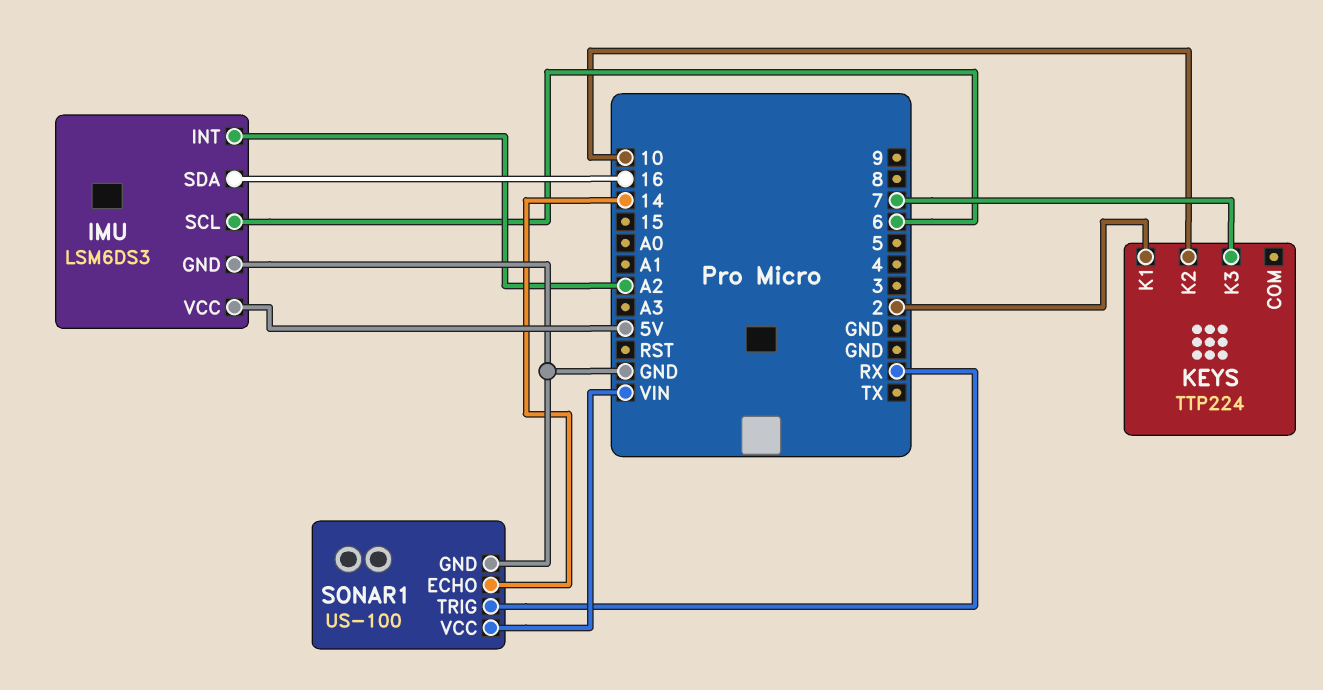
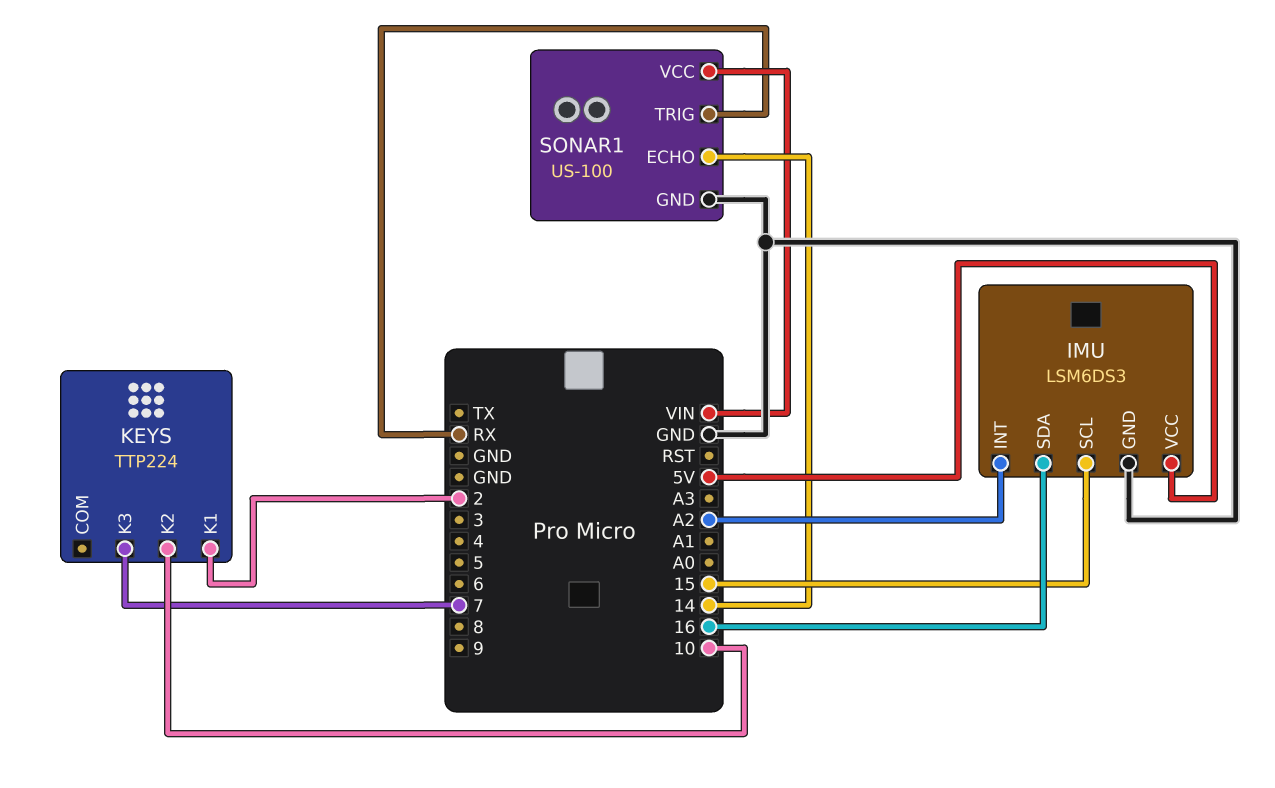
IMU pin SCL: 6 -> 15

